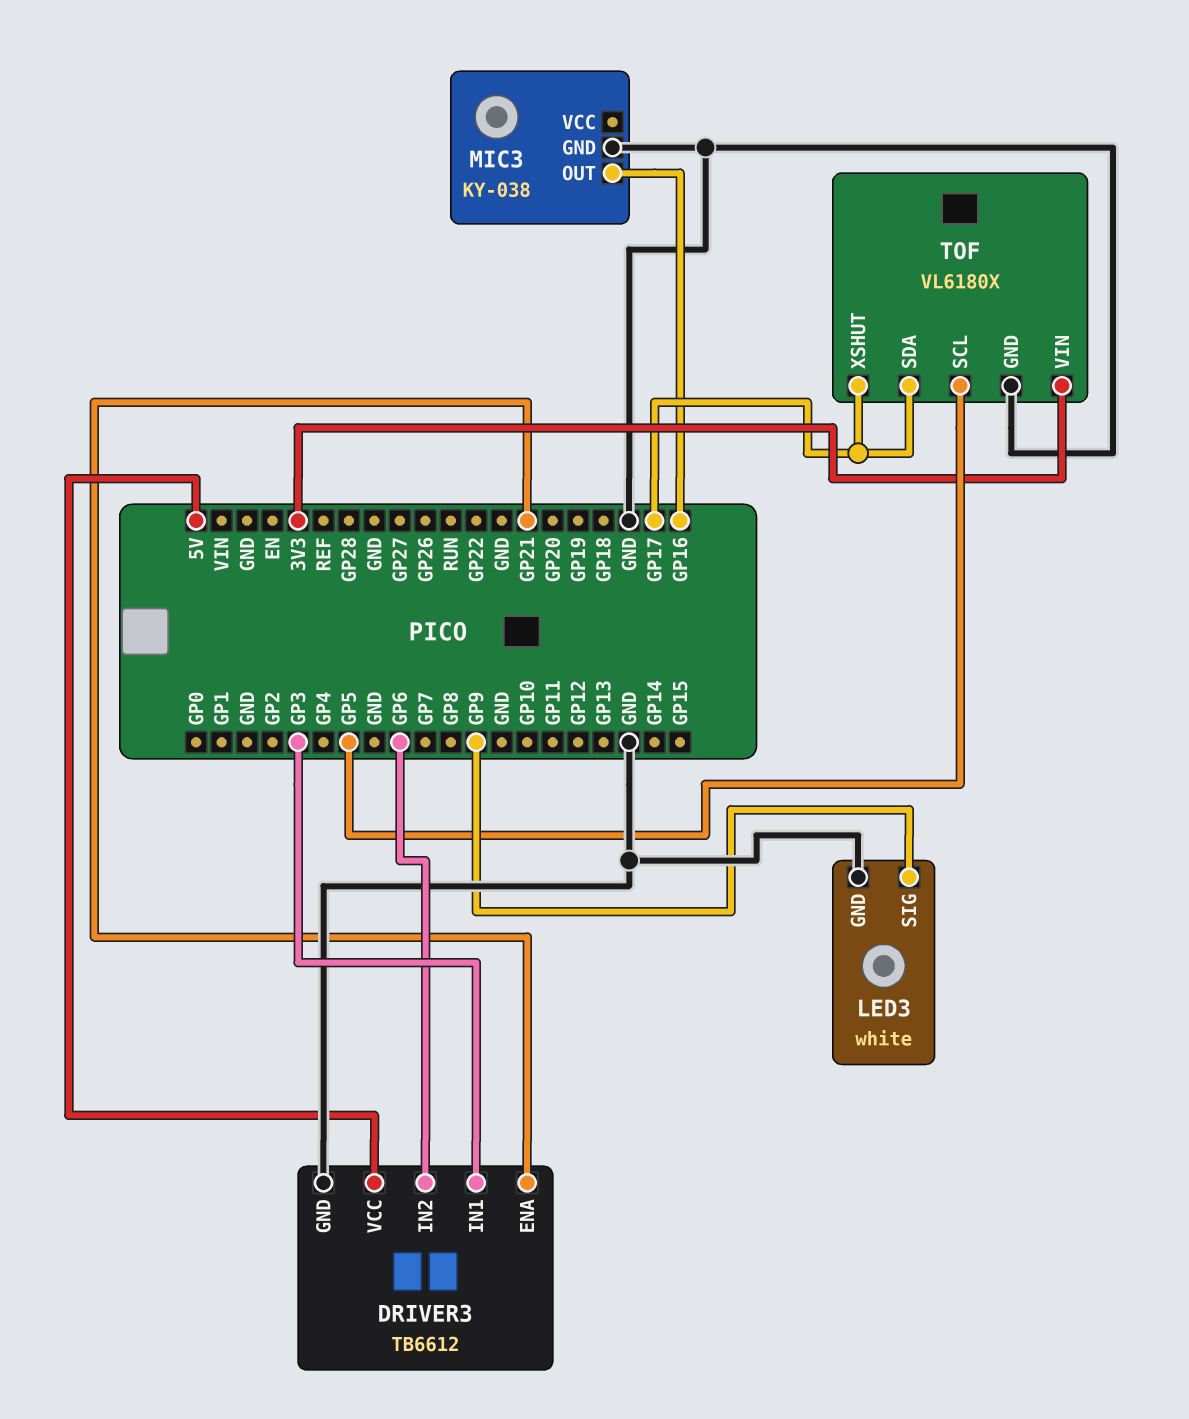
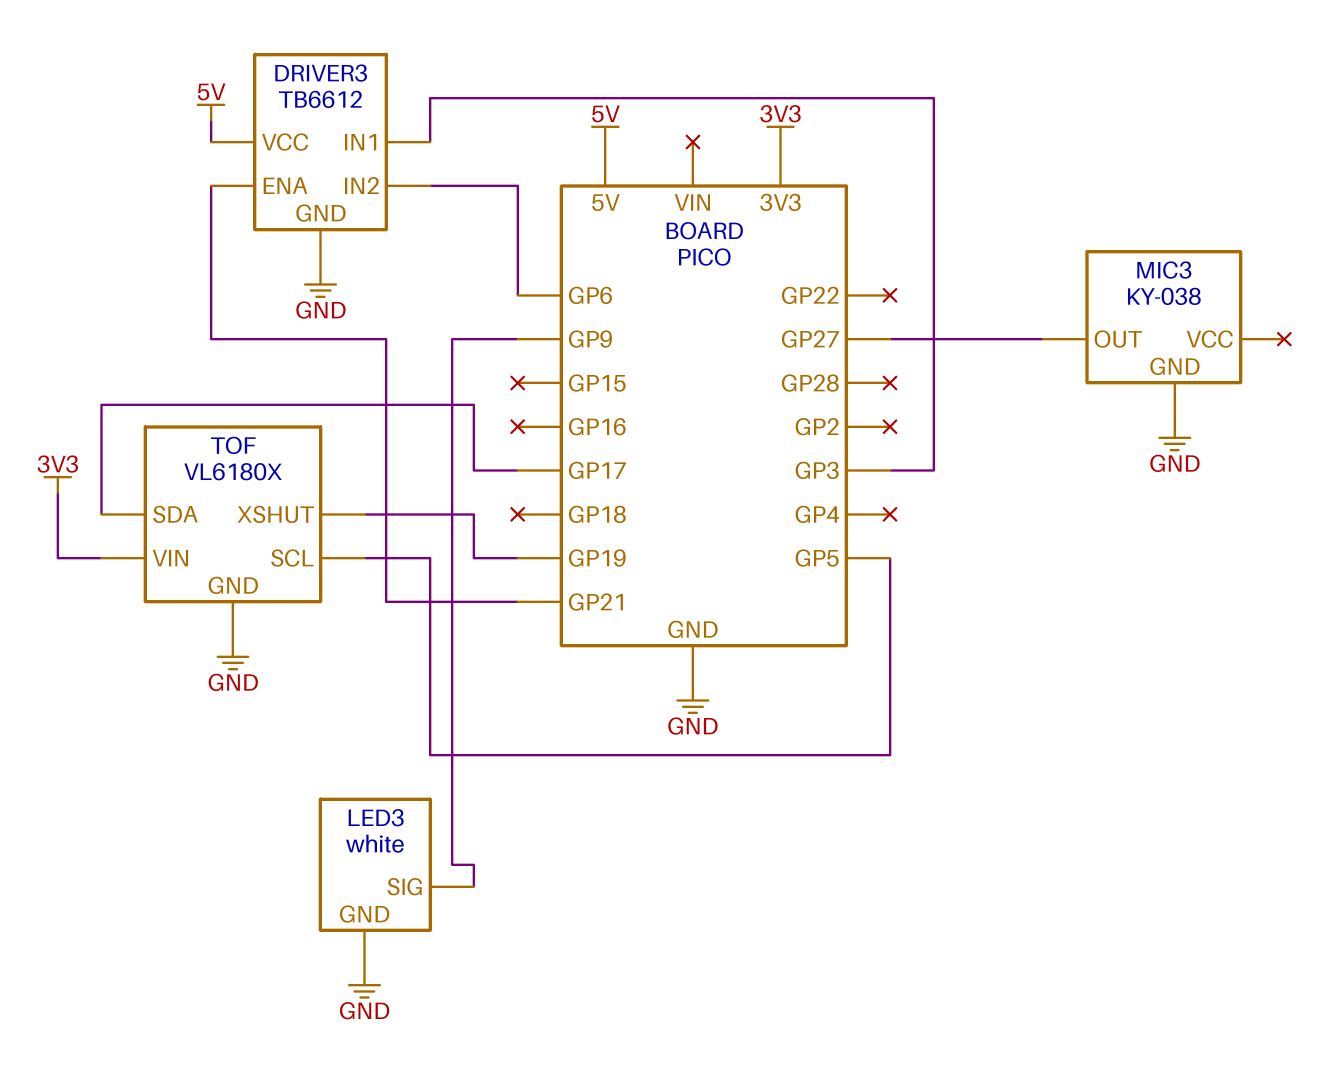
MIC3 pin OUT: GP16 -> GP27
TOF pin XSHUT: GP17 -> GP19

